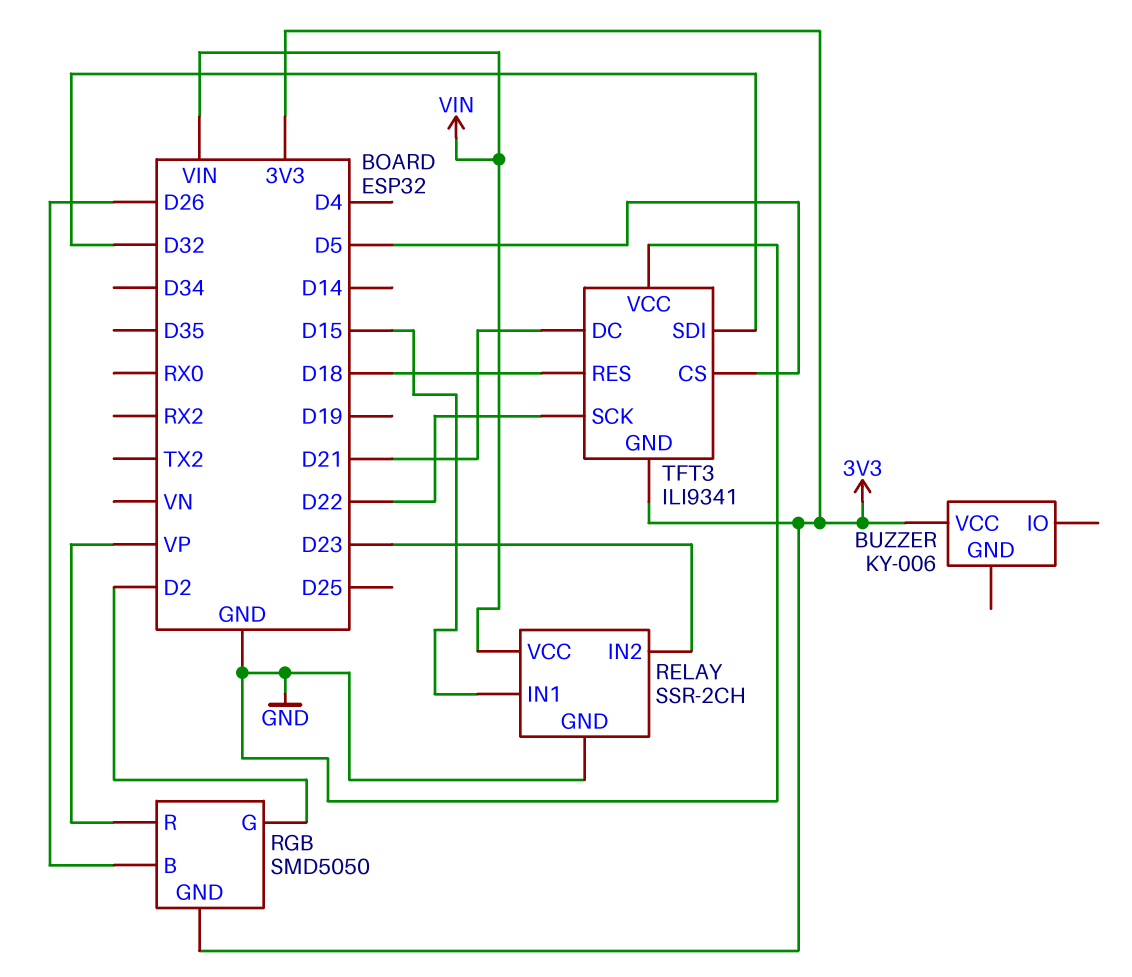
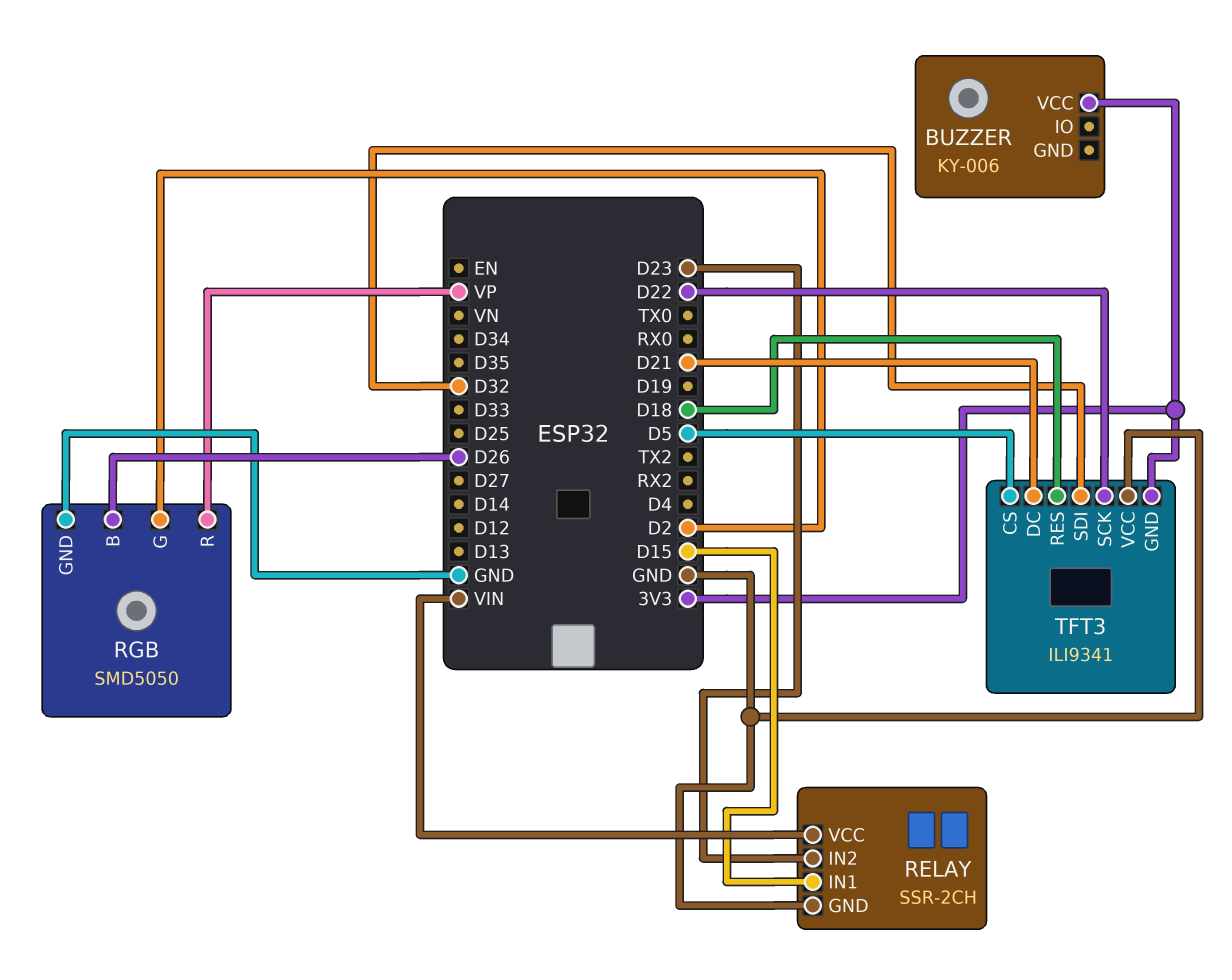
RGB pin GND: 3V3 -> GND

